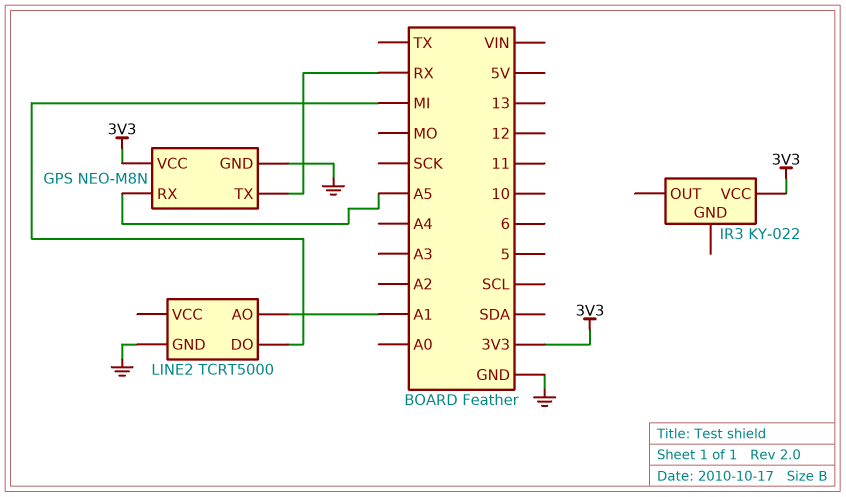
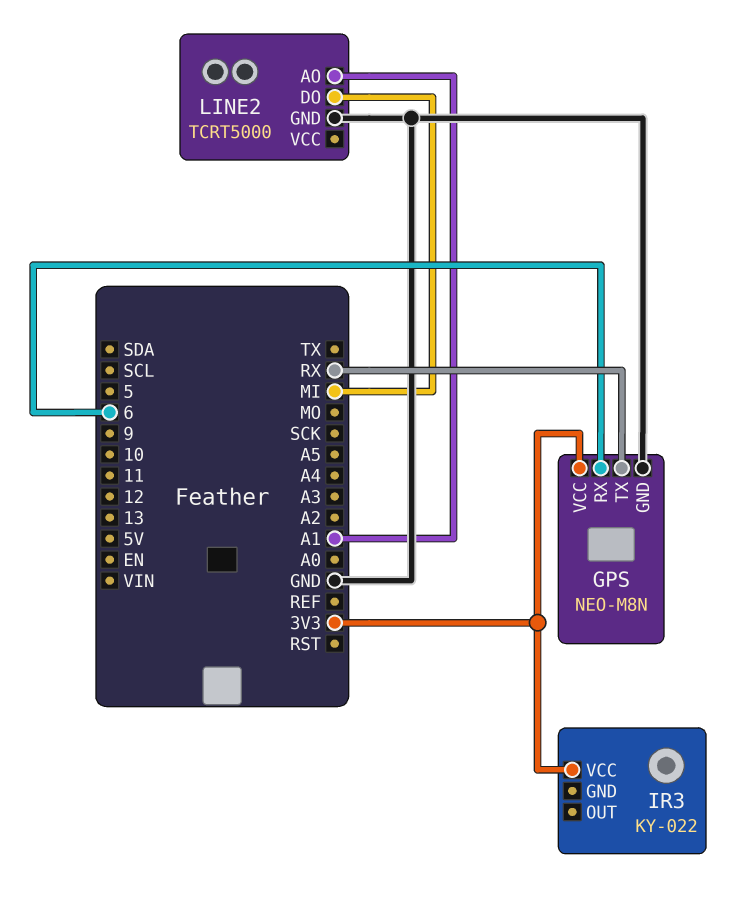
GPS pin RX: A5 -> 6

